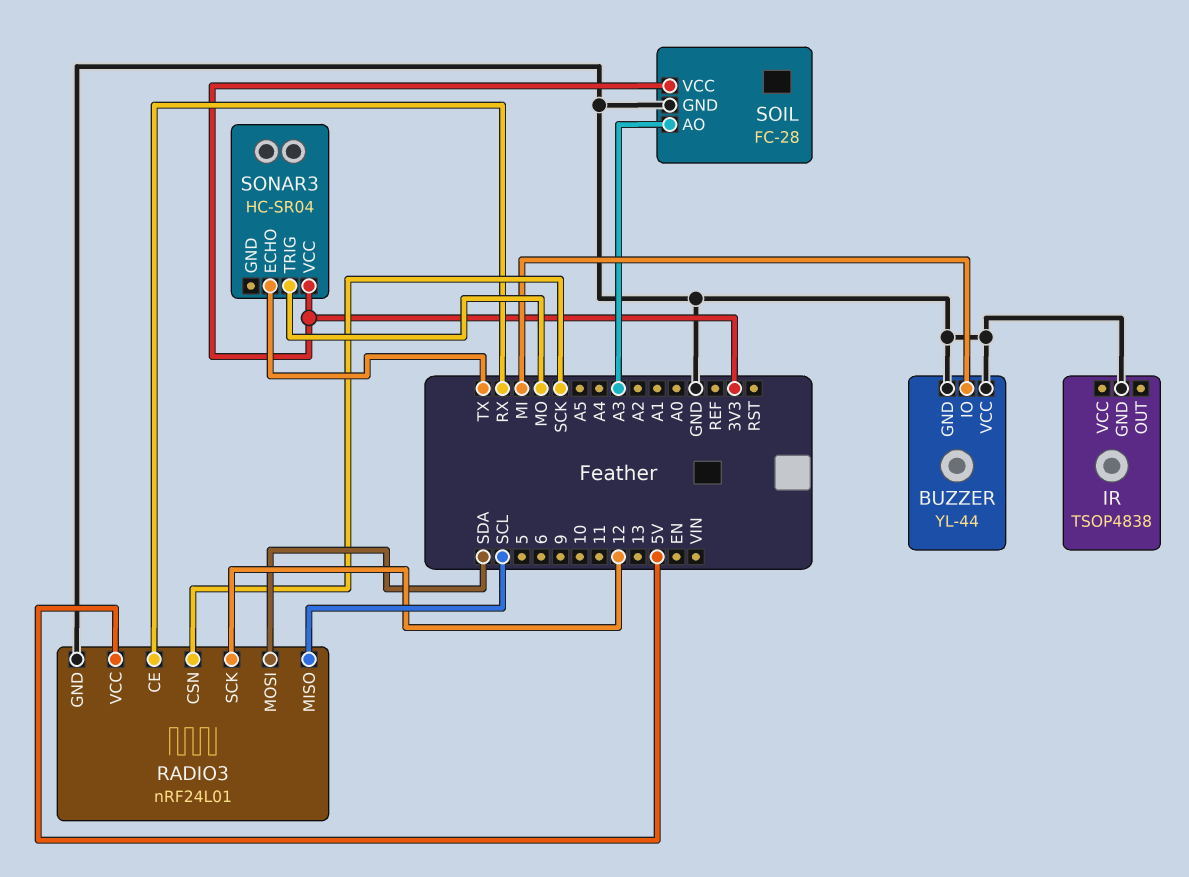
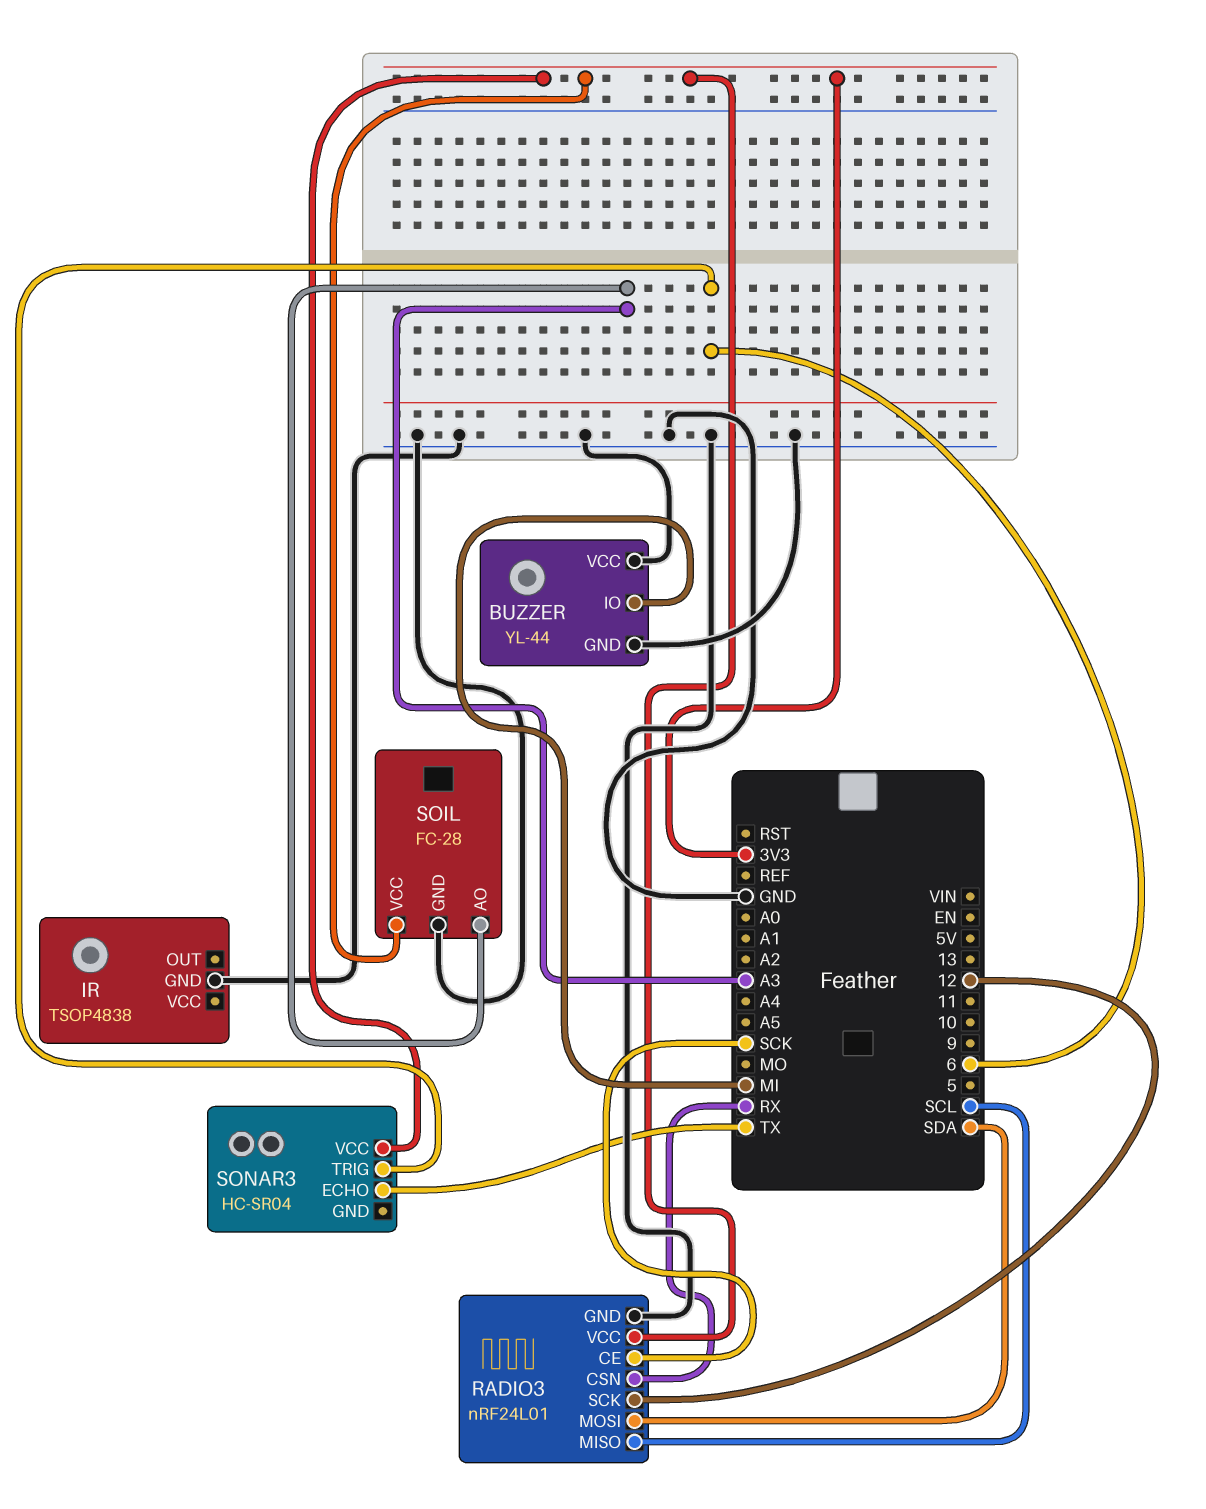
RADIO3 pin CE: RX -> SCK
RADIO3 pin CSN: SCK -> RX
RADIO3 pin VCC: 5V -> 3V3
SONAR3 pin TRIG: MO -> 6

